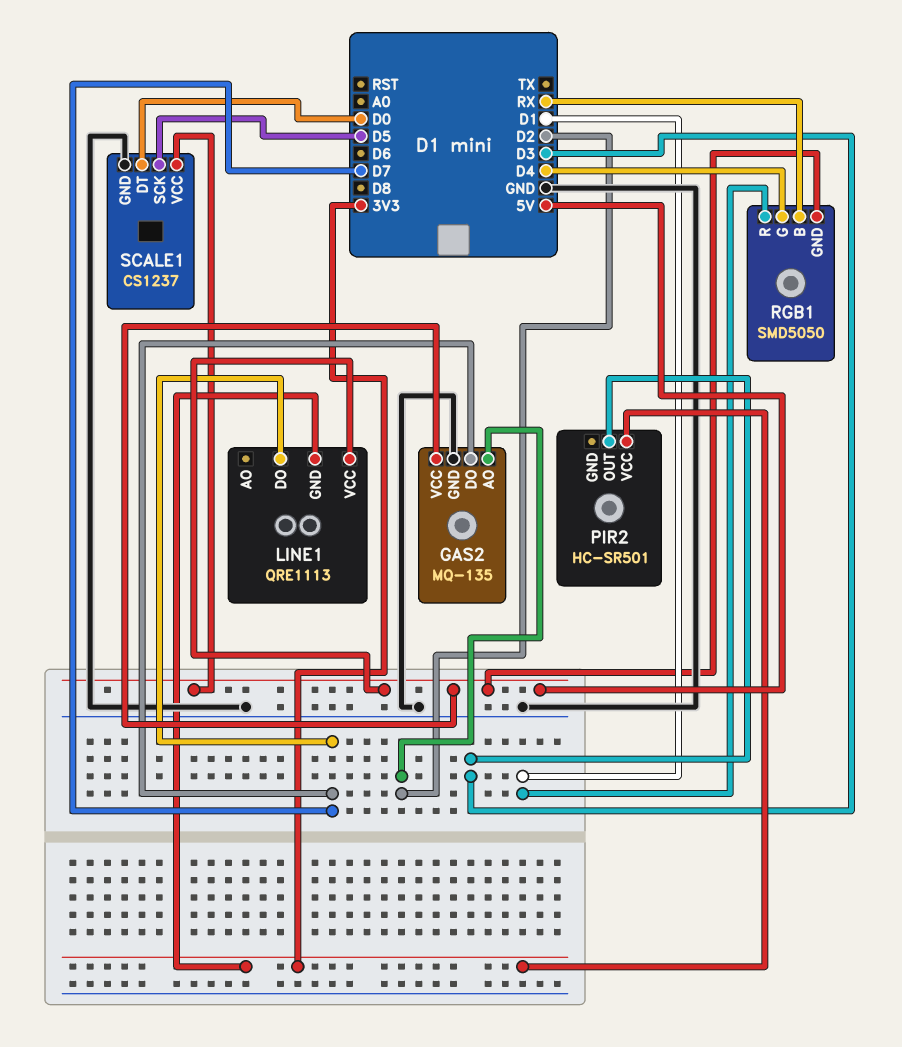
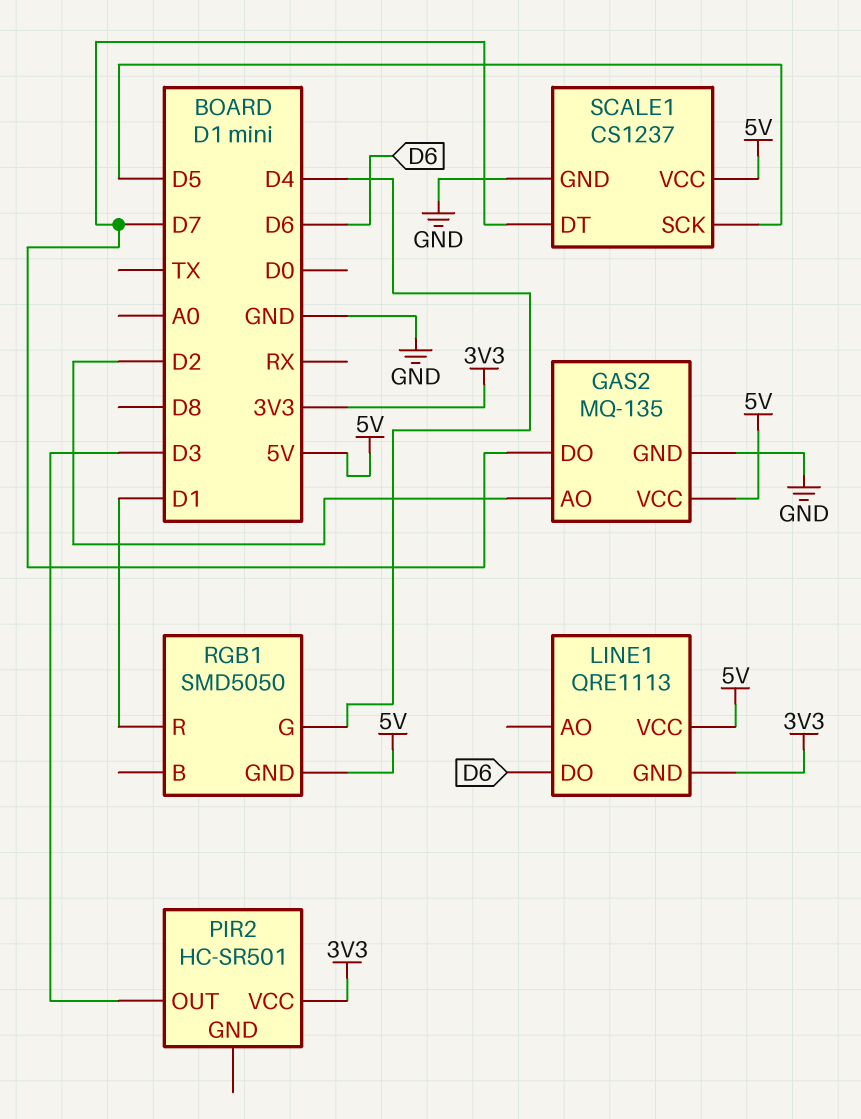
LINE1 pin DO: D7 -> D6
RGB1 pin B: RX -> none
SCALE1 pin DT: D0 -> D7

